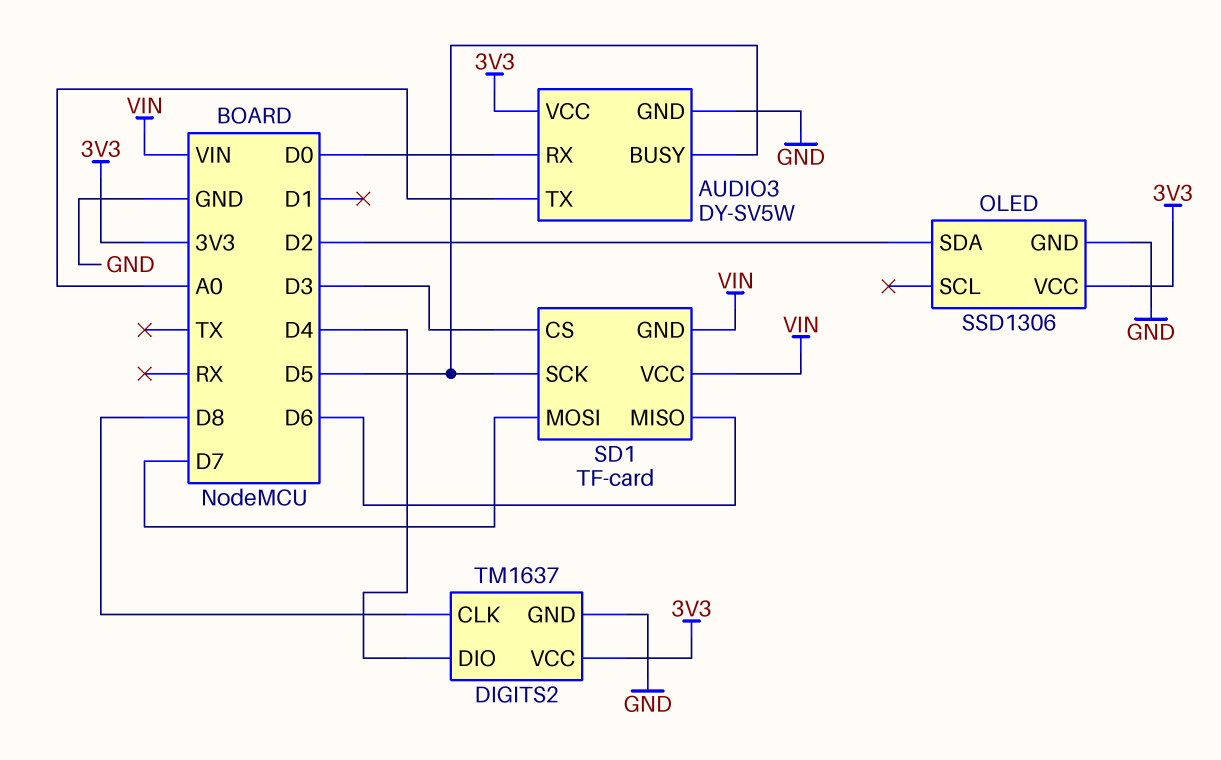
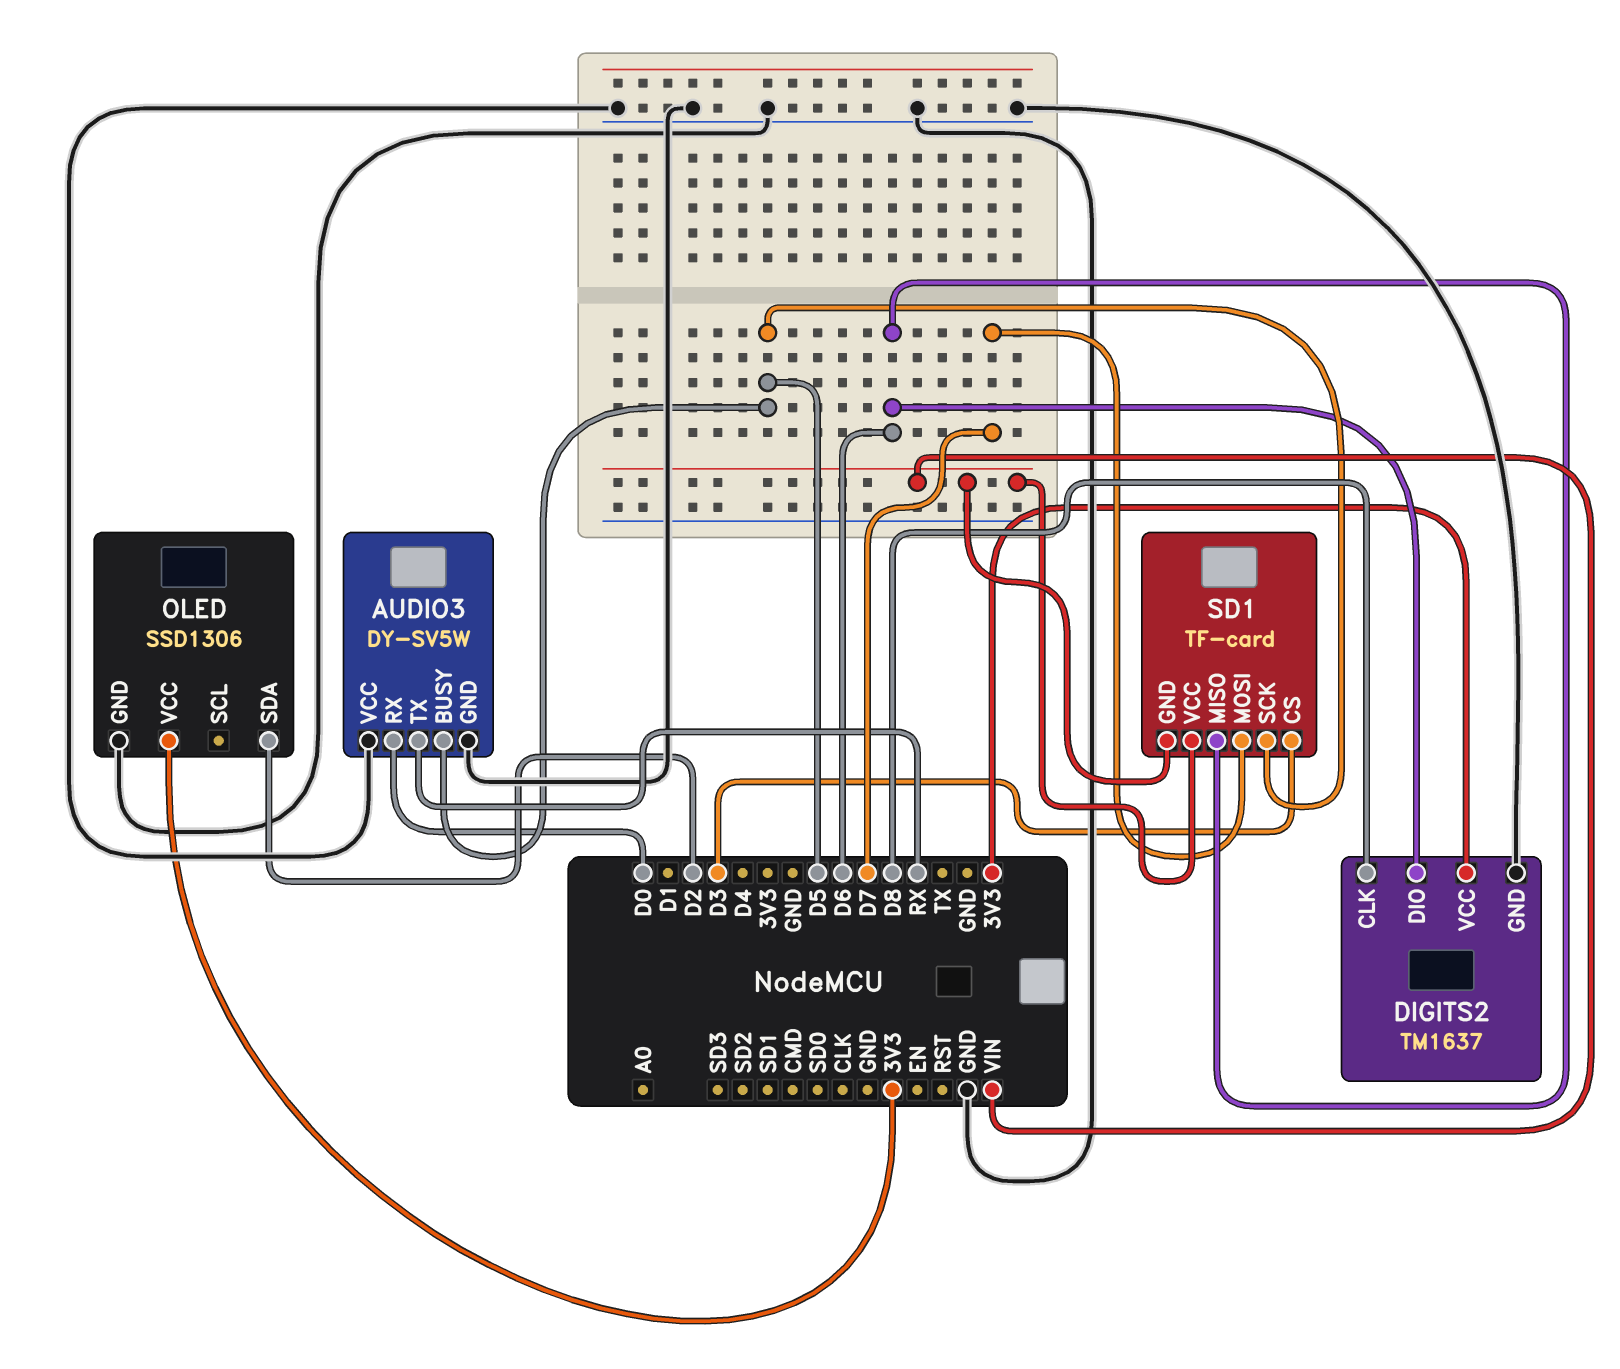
AUDIO3 pin TX: A0 -> RX
AUDIO3 pin VCC: 3V3 -> GND
DIGITS2 pin DIO: D4 -> D6

